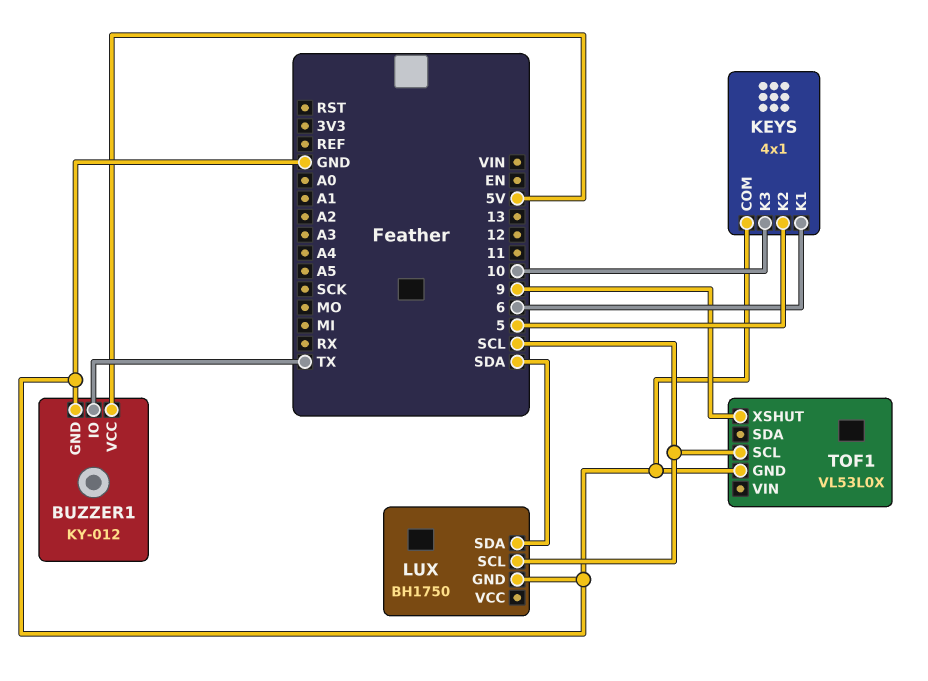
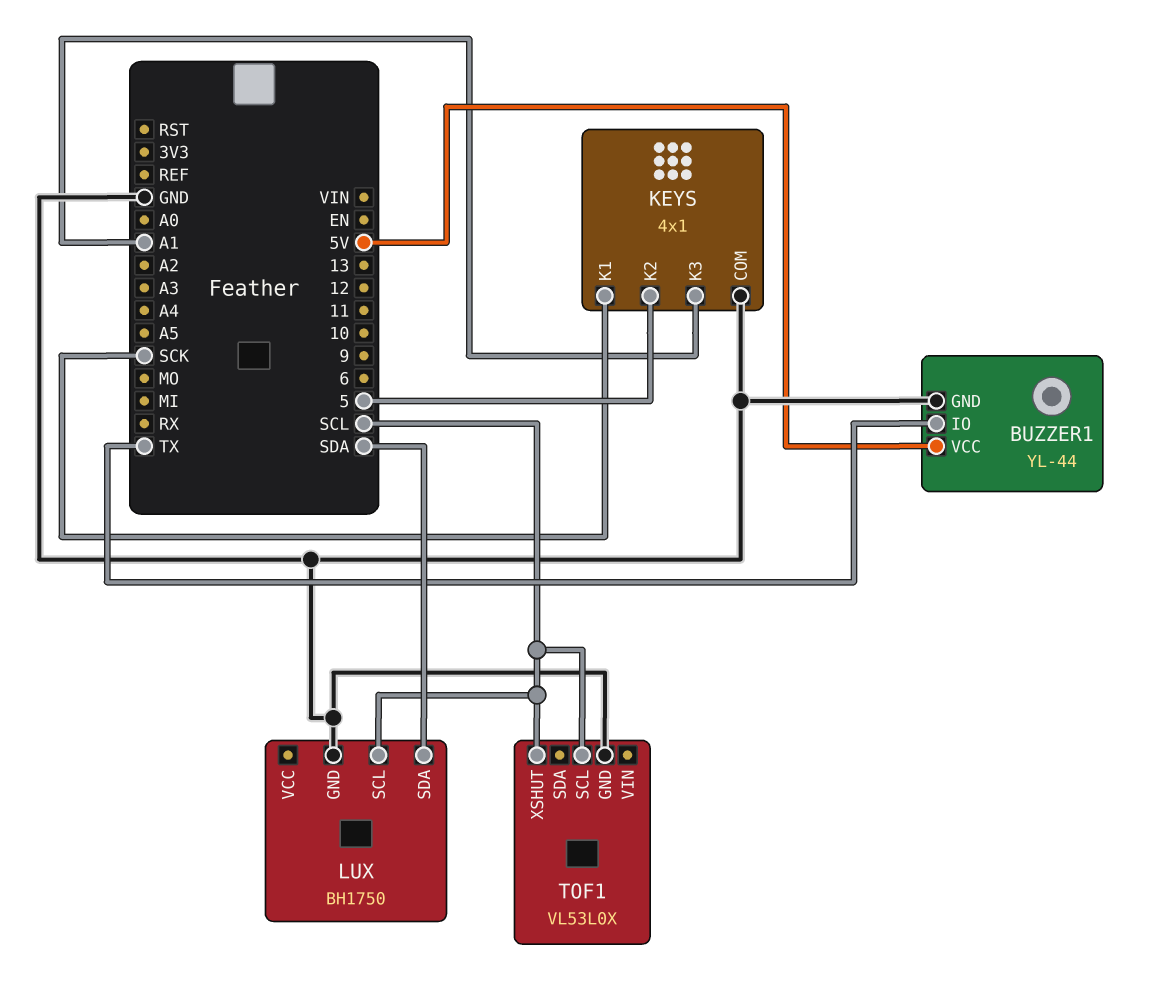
BUZZER1: KY-012 -> YL-44
KEYS pin K1: 6 -> SCK
KEYS pin K3: 10 -> A1
TOF1 pin XSHUT: 9 -> SCL

